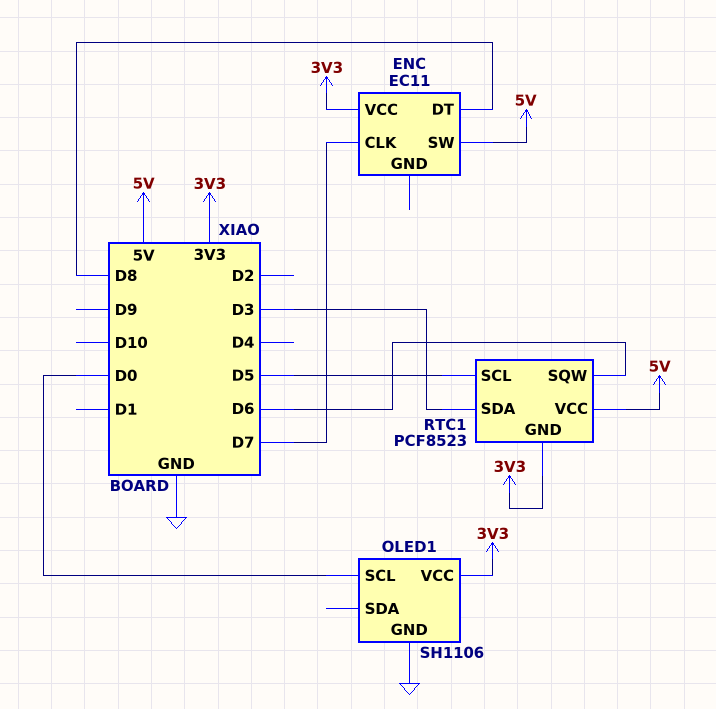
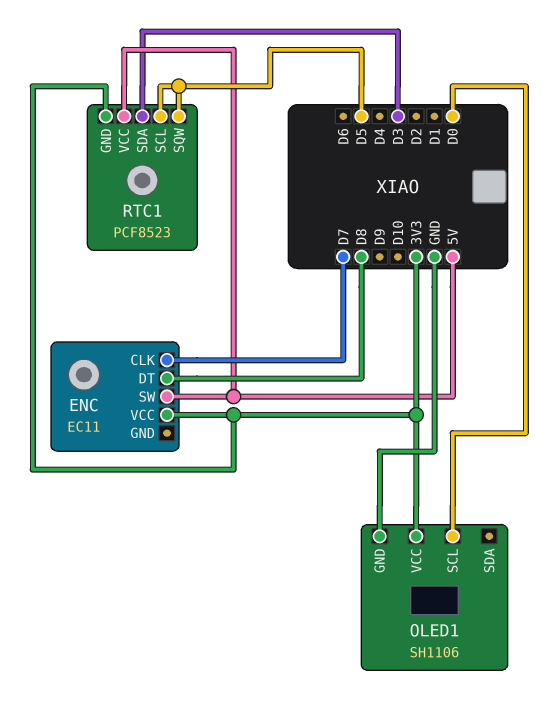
RTC1 pin SQW: D6 -> D5

